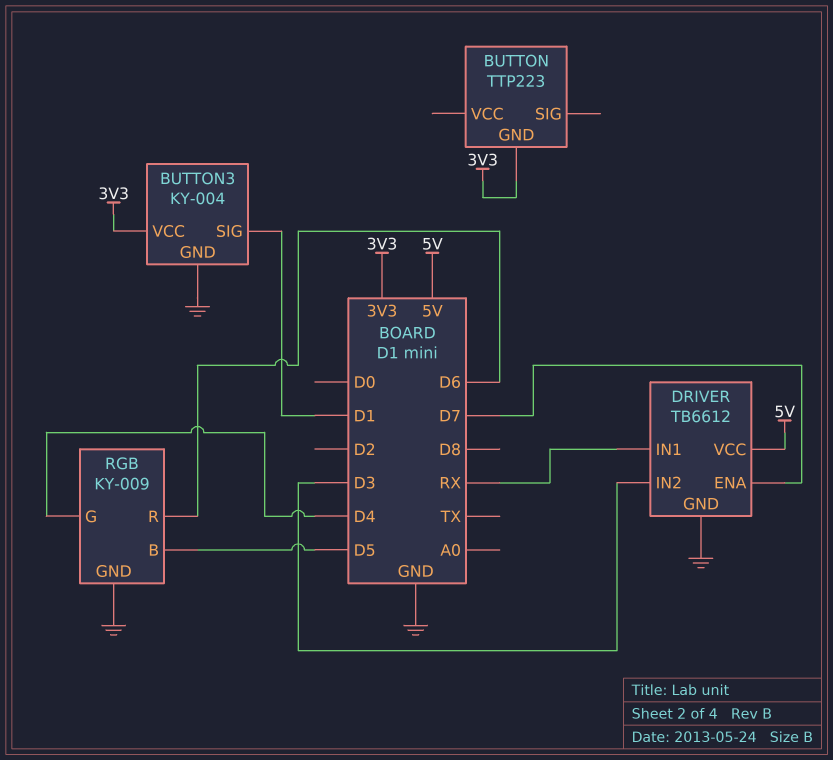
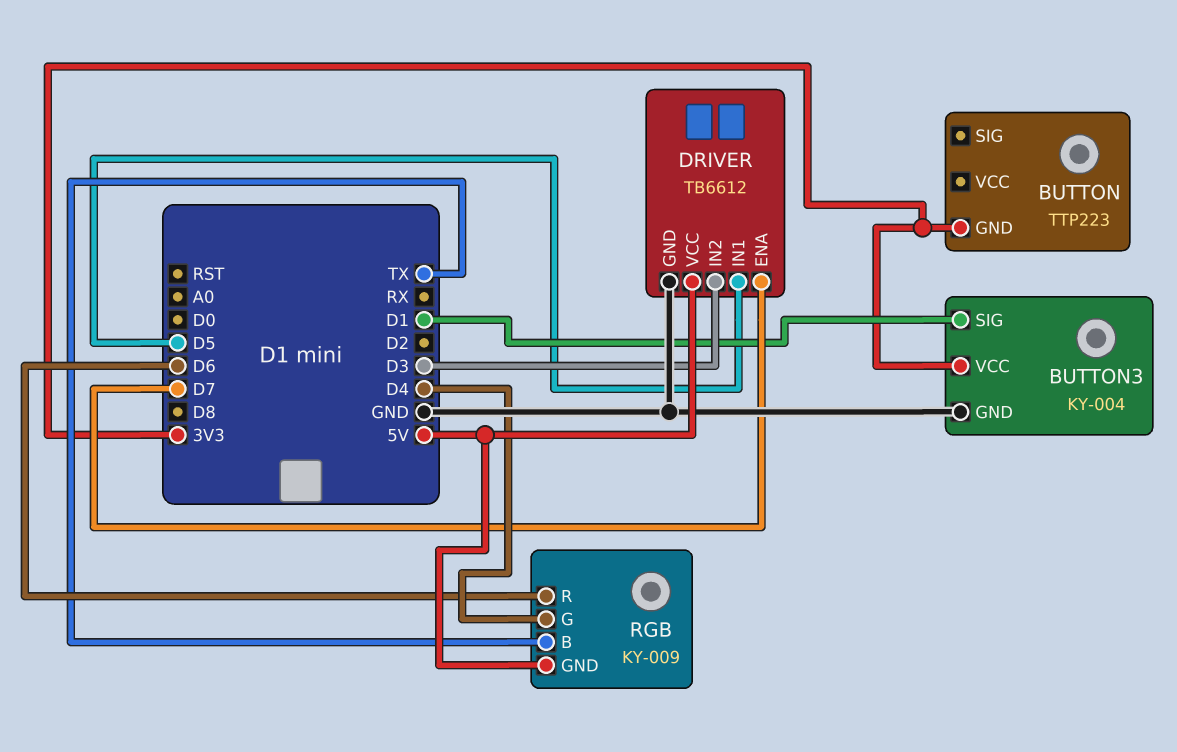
DRIVER pin IN1: RX -> D5
RGB pin B: D5 -> TX
RGB pin GND: GND -> 5V

